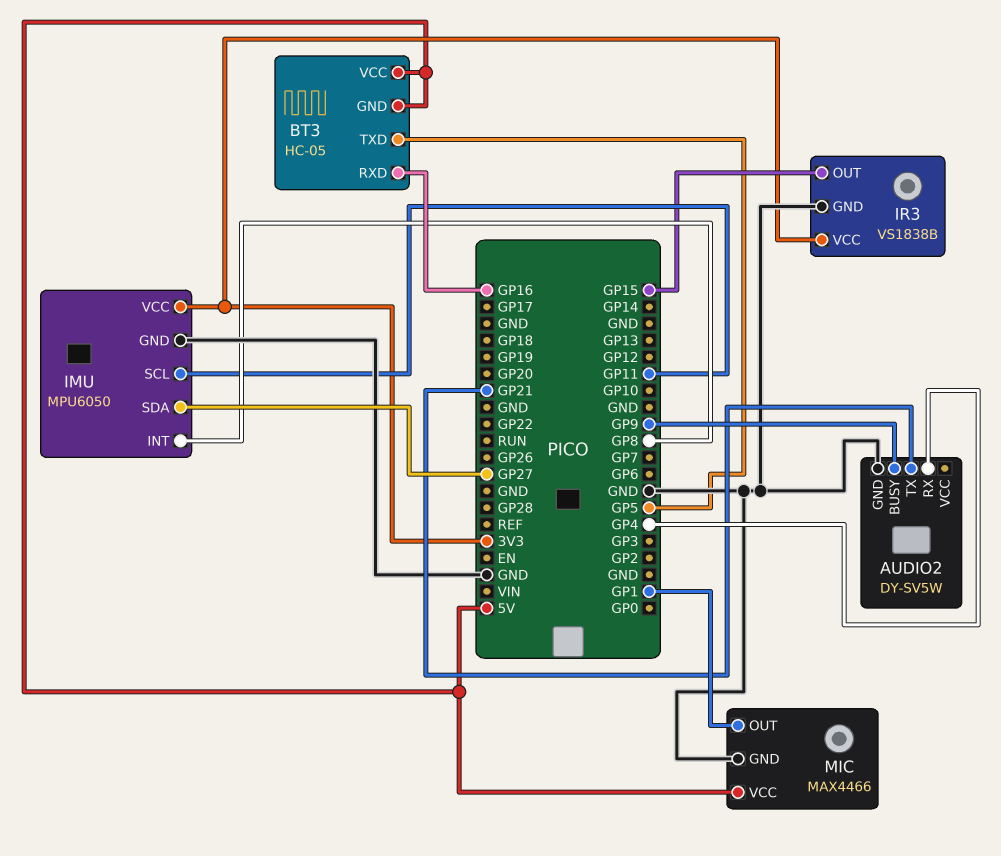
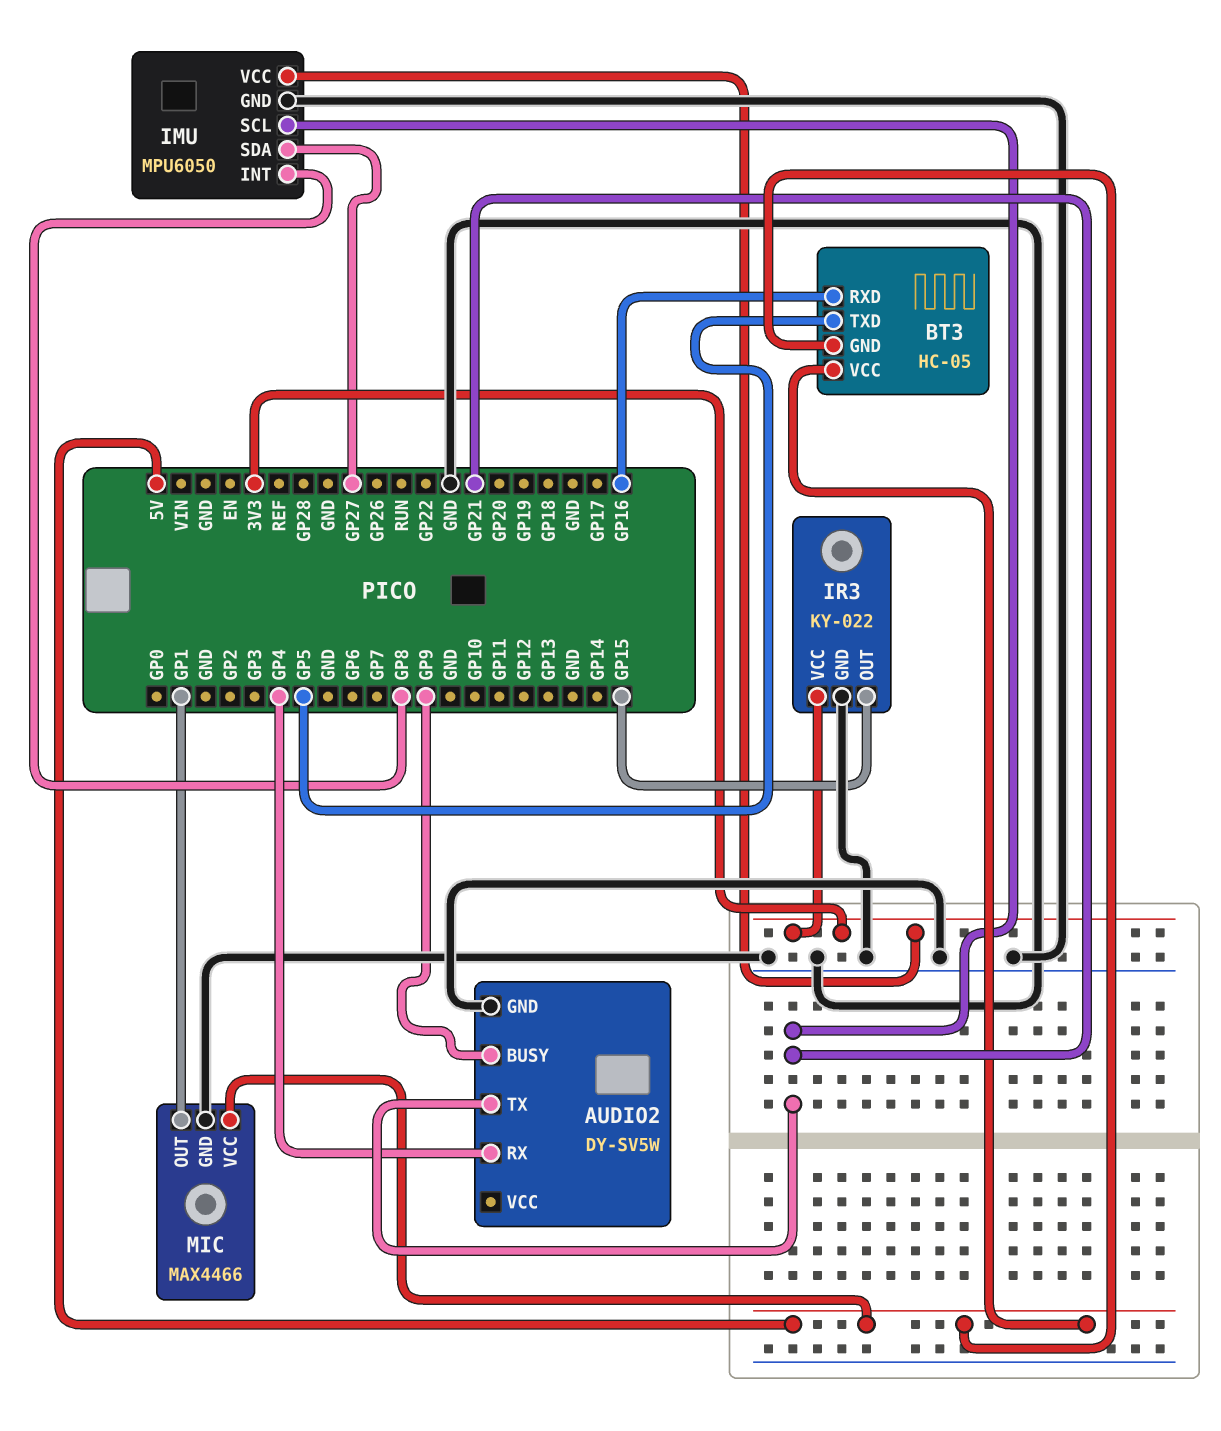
IMU pin SCL: GP11 -> GP21
IR3: VS1838B -> KY-022

